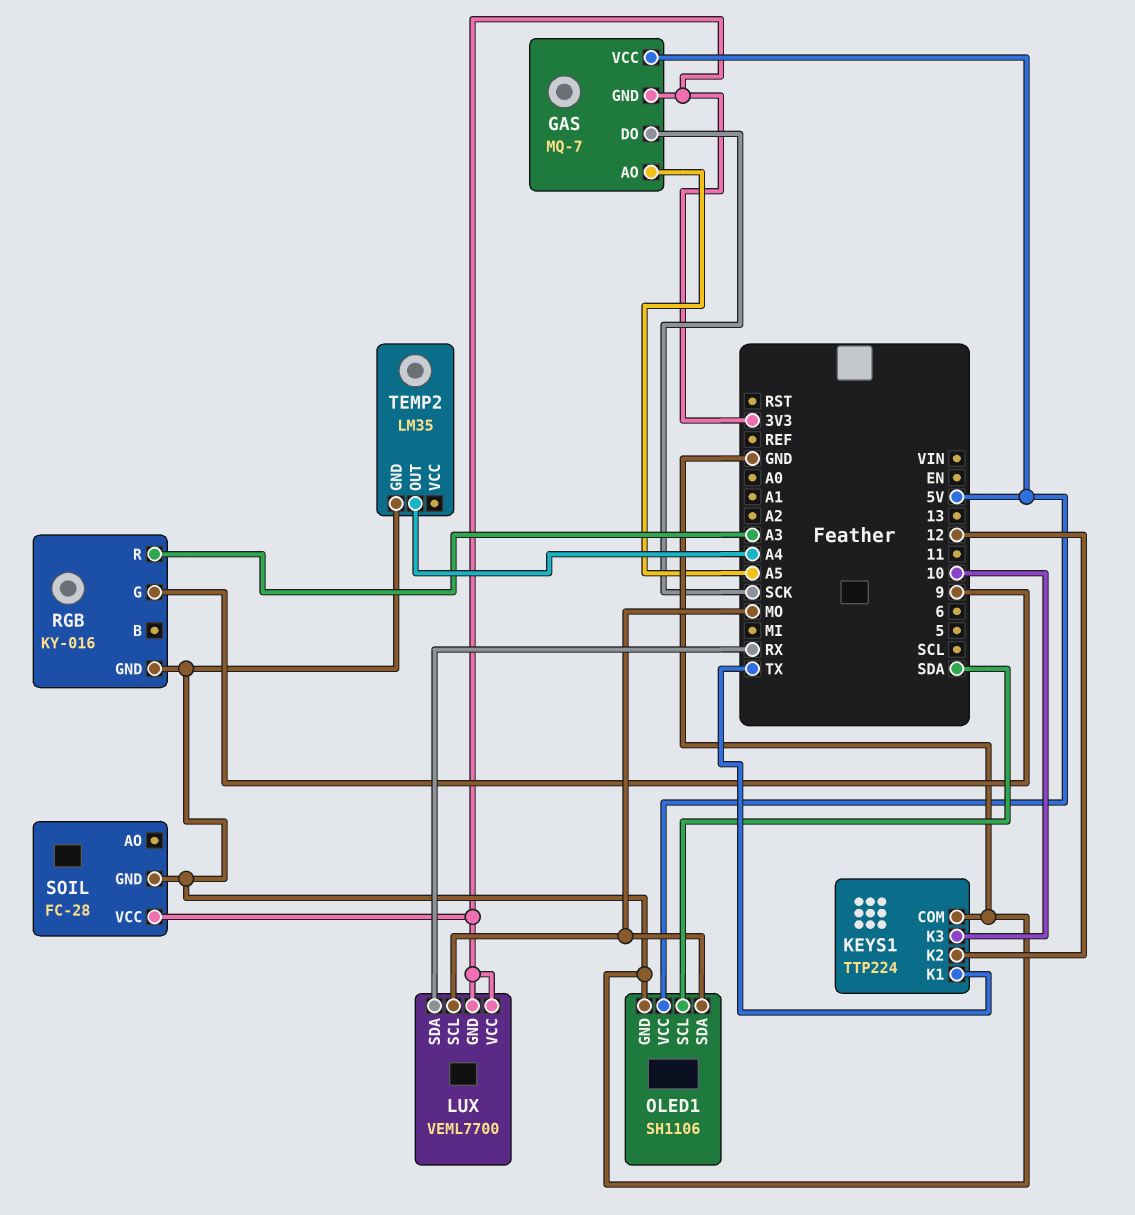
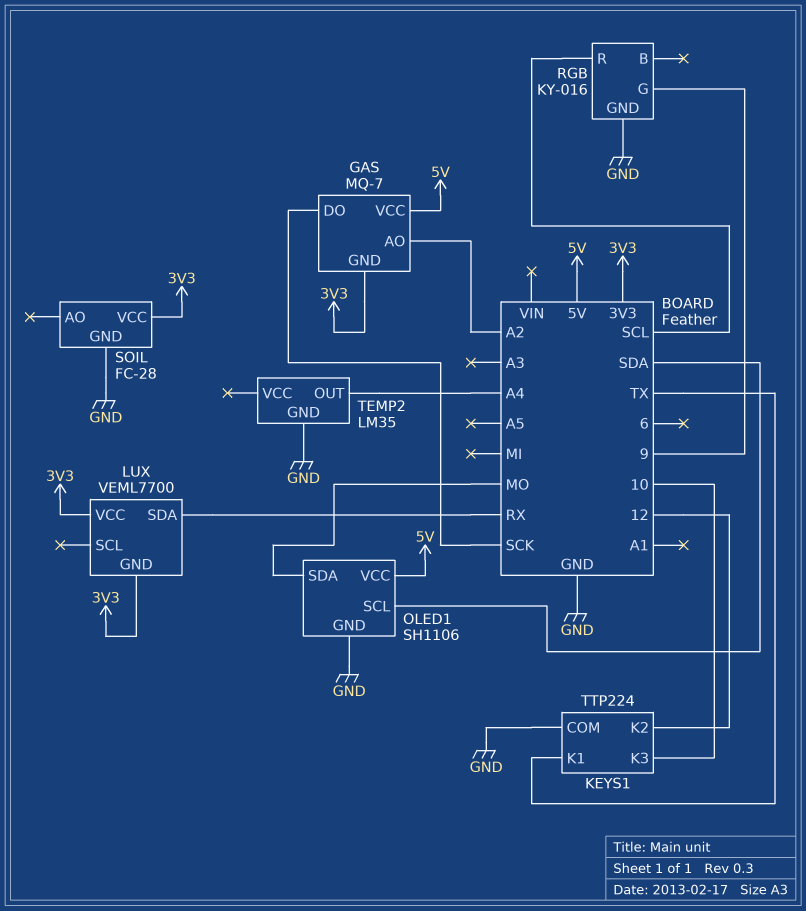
GAS pin AO: A5 -> A2
LUX pin SCL: MO -> none
RGB pin R: A3 -> SCL

